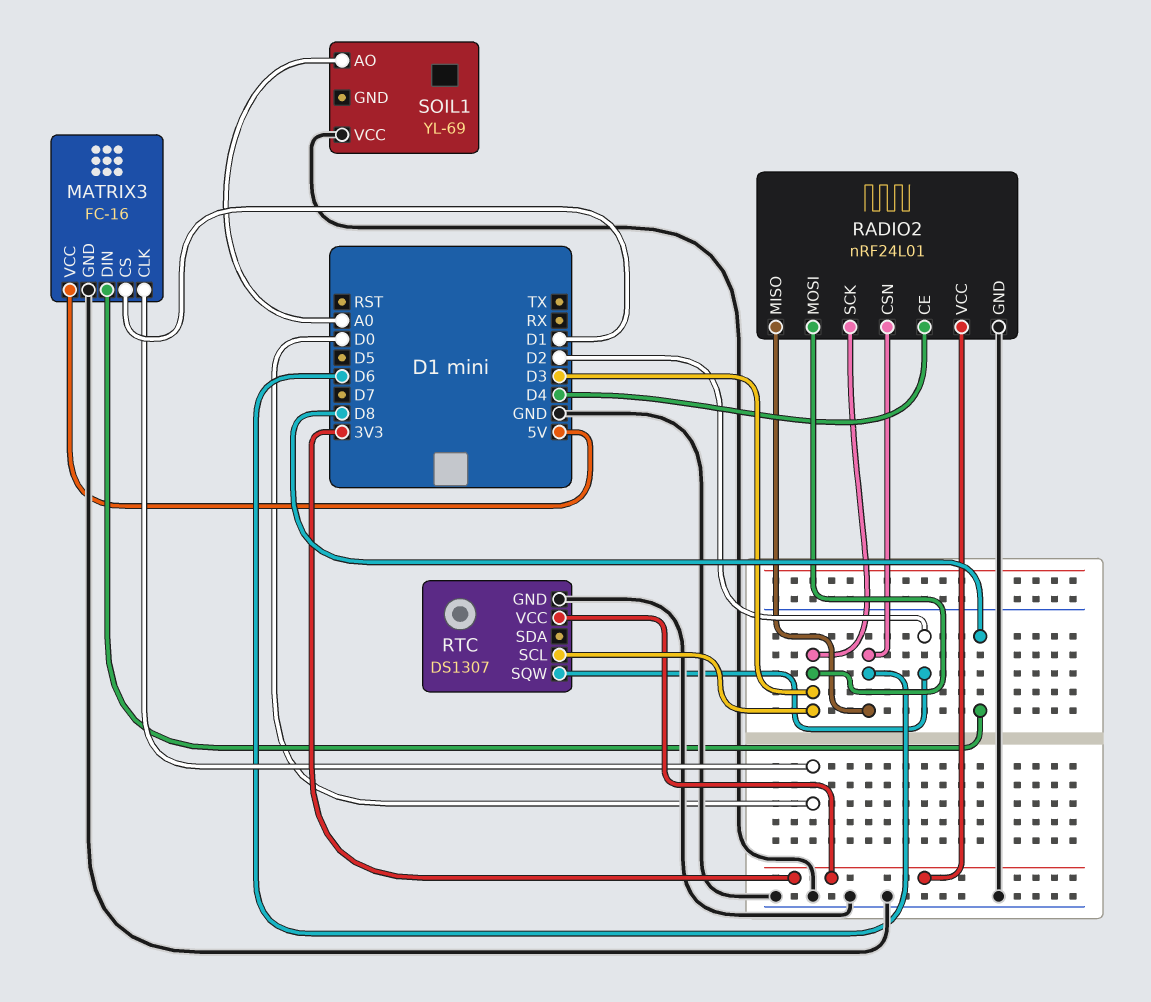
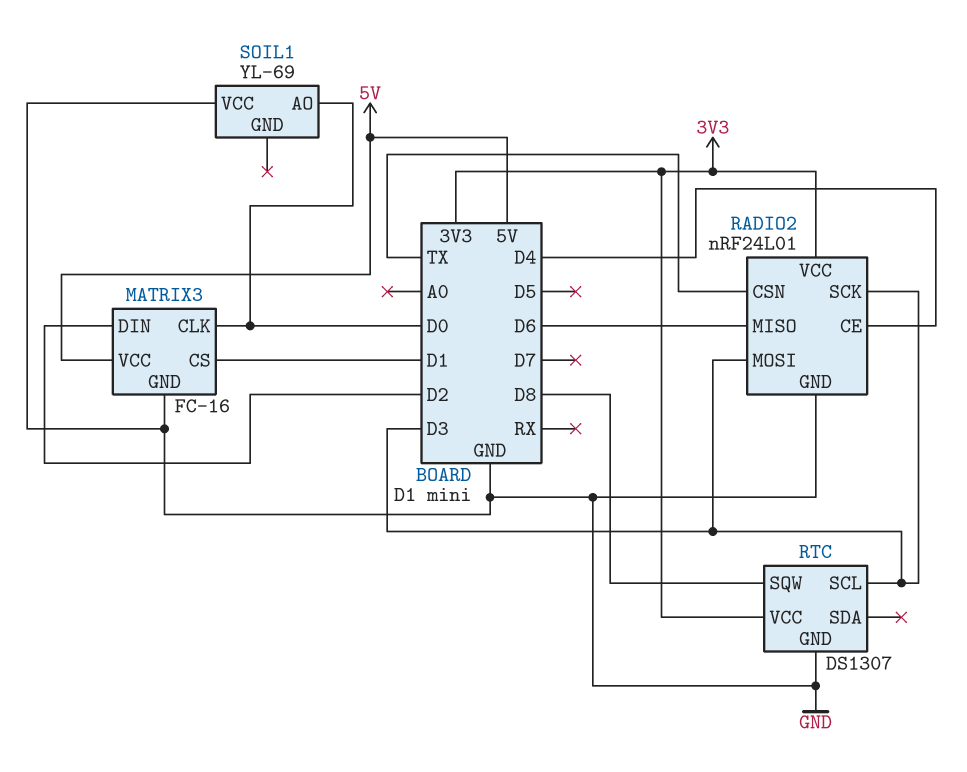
MATRIX3 pin DIN: D8 -> D2
RADIO2 pin CSN: D6 -> TX
RTC pin SQW: D2 -> D8
SOIL1 pin AO: A0 -> D0

